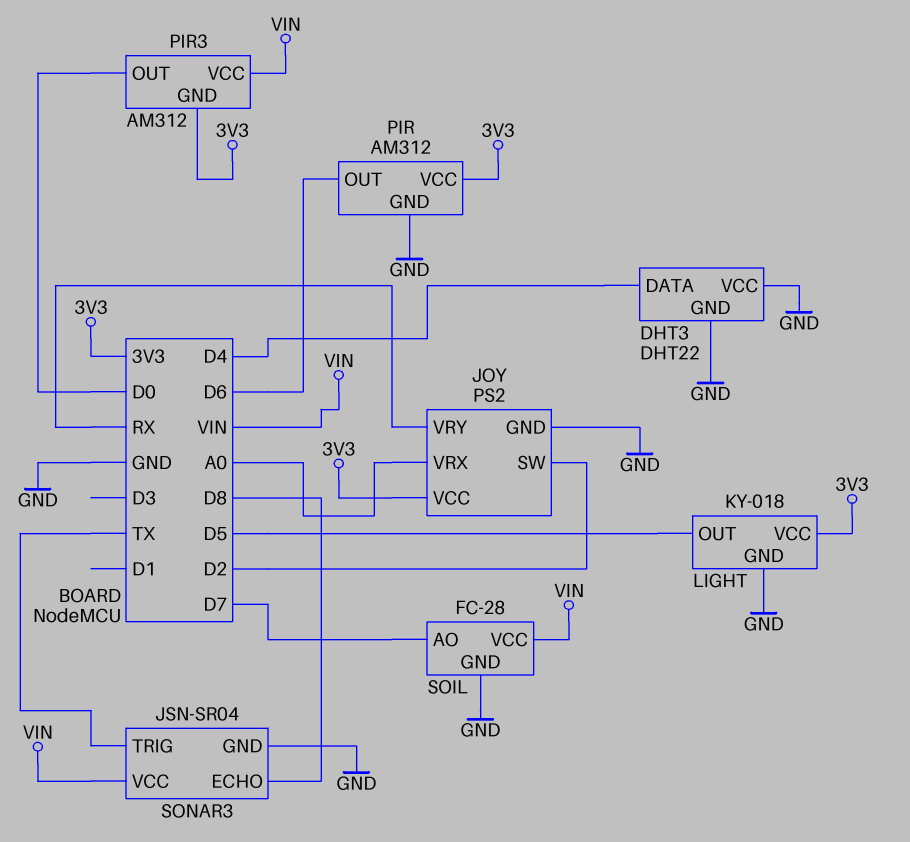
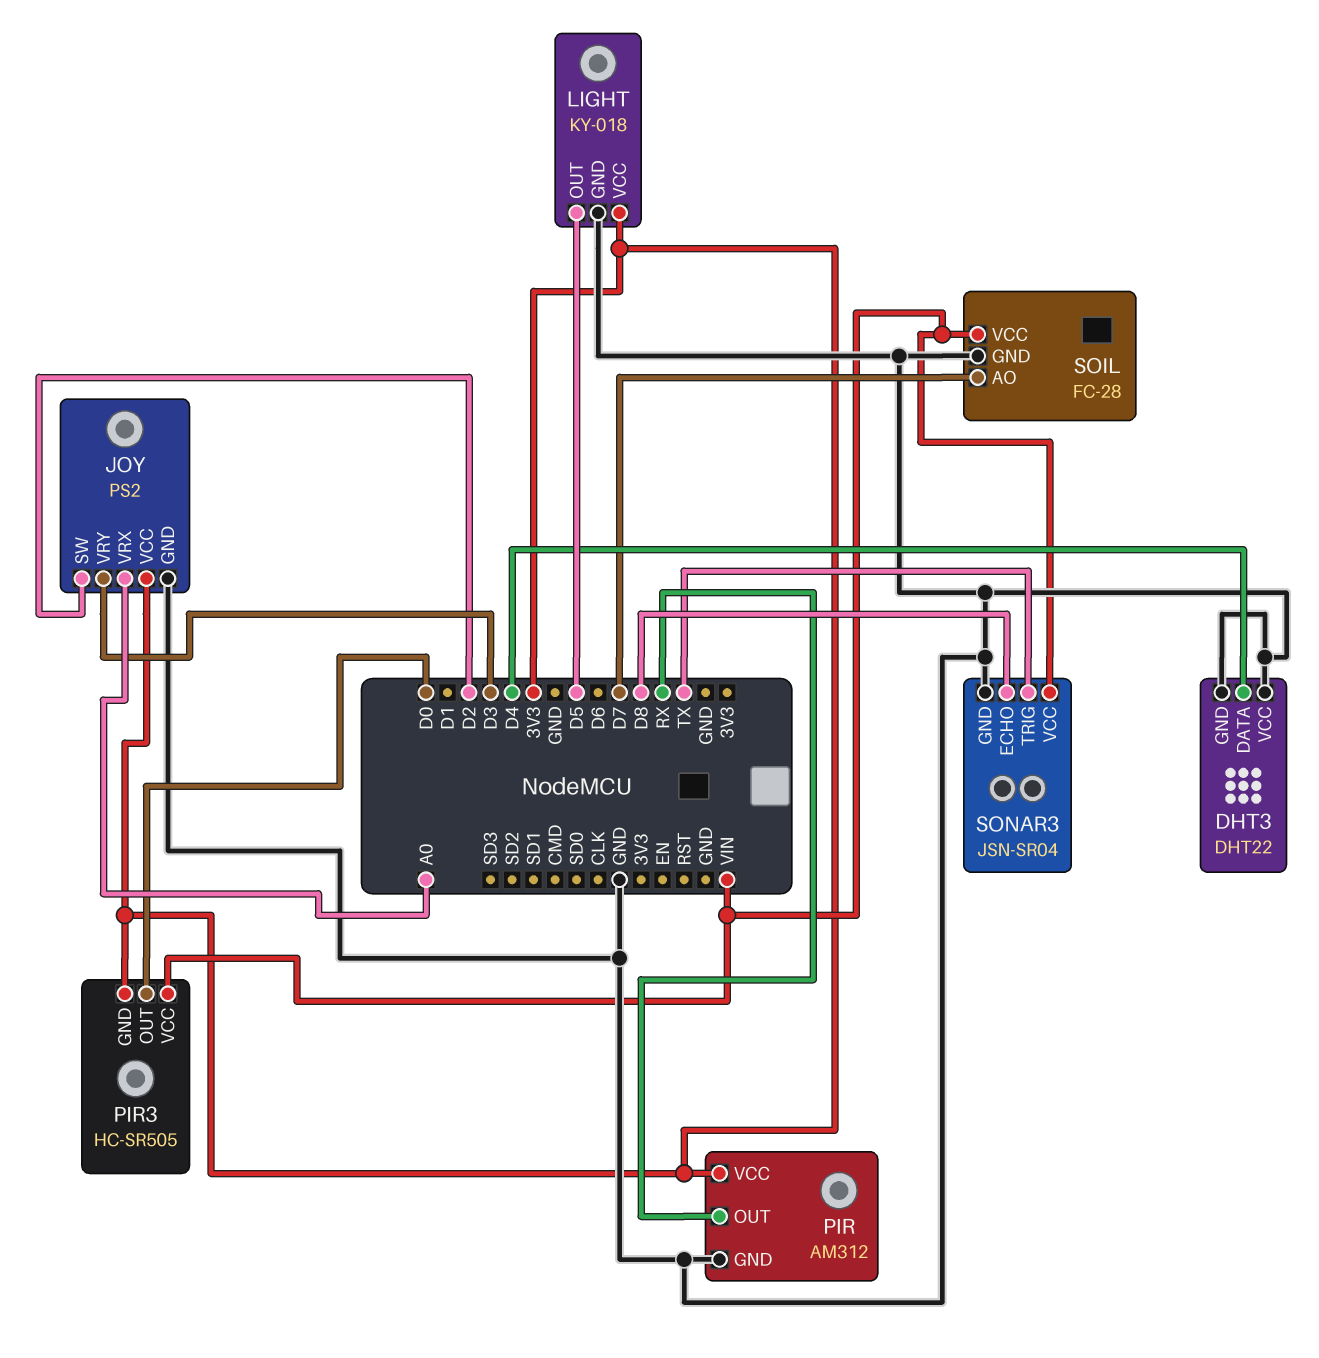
JOY pin VRY: RX -> D3
PIR pin OUT: D6 -> RX
PIR3: AM312 -> HC-SR505

